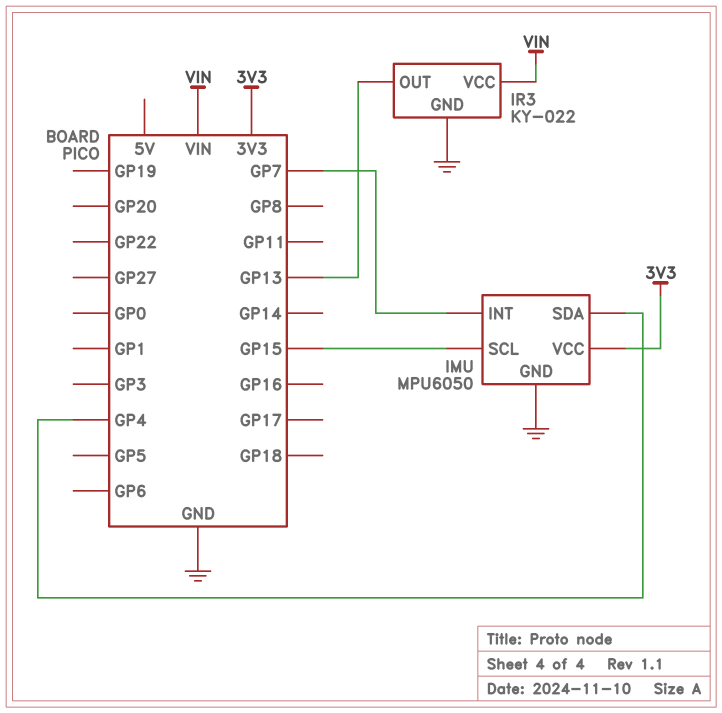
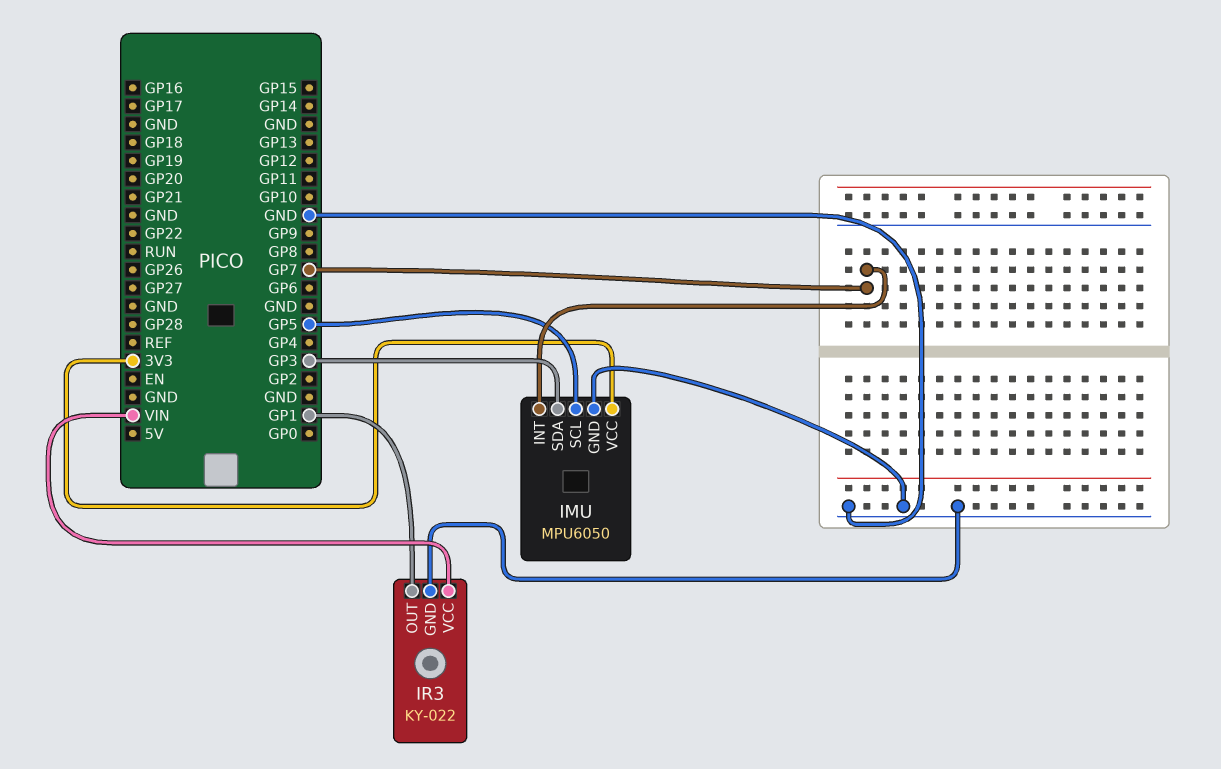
IMU pin SCL: GP15 -> GP5
IMU pin SDA: GP4 -> GP3
IR3 pin OUT: GP13 -> GP1

